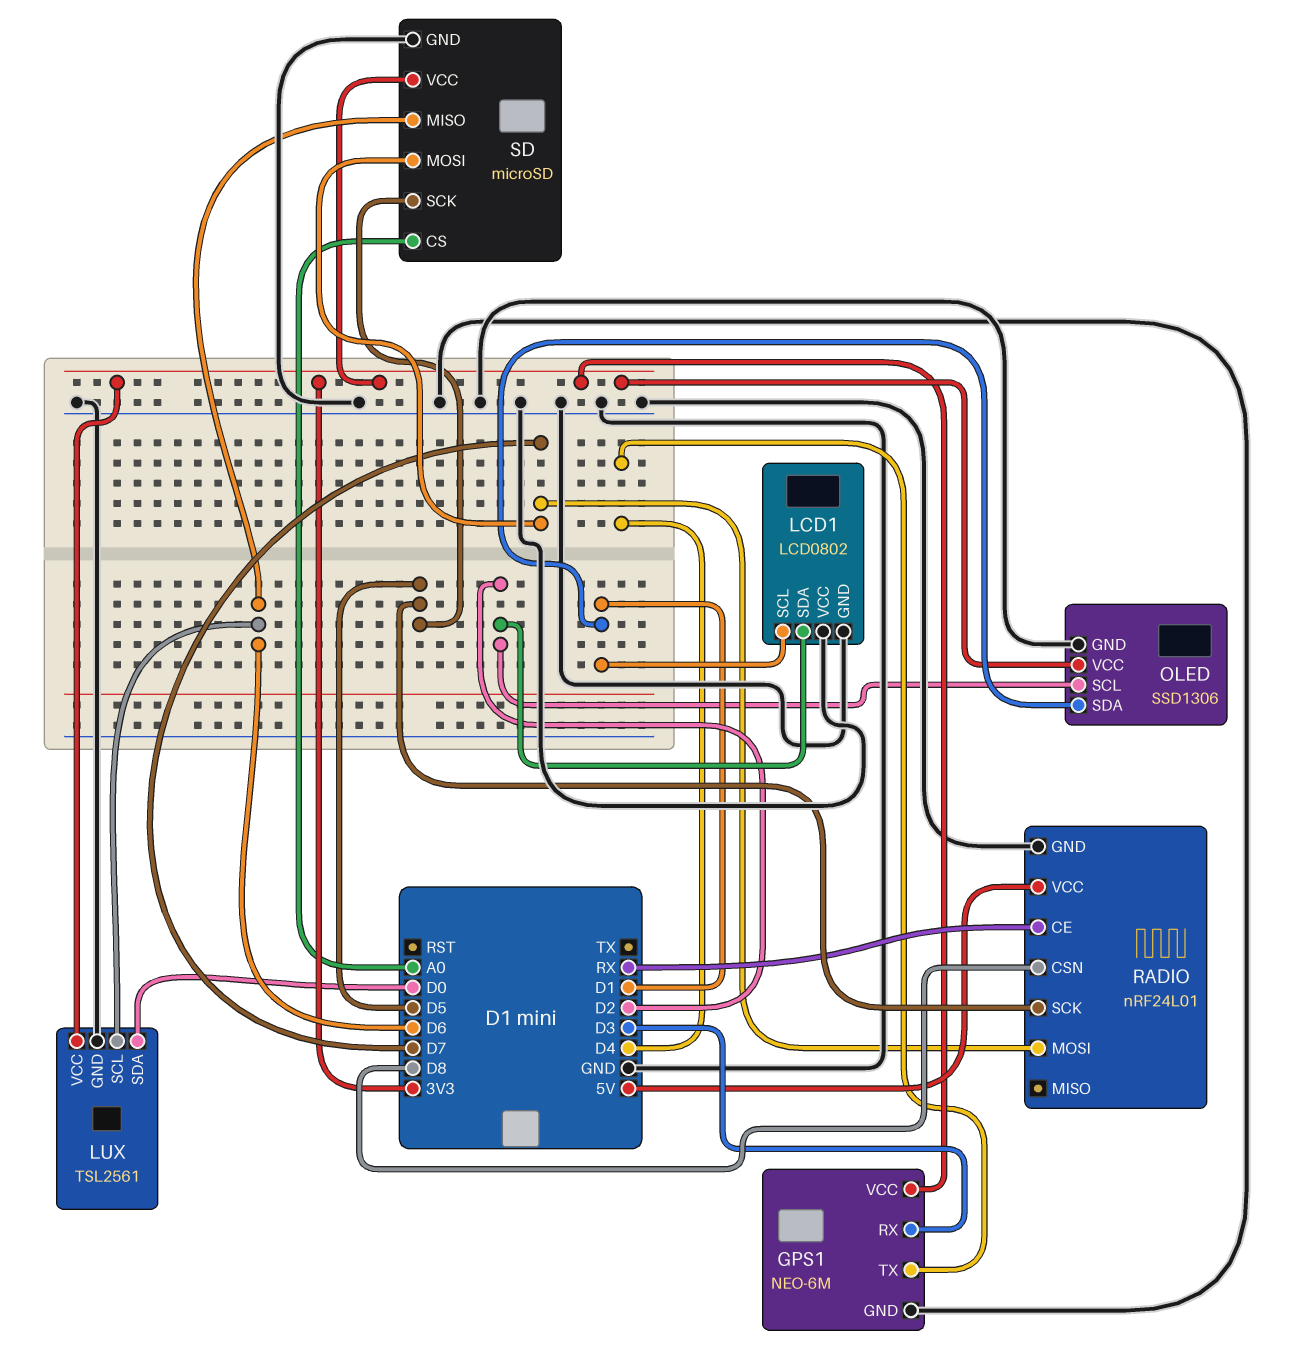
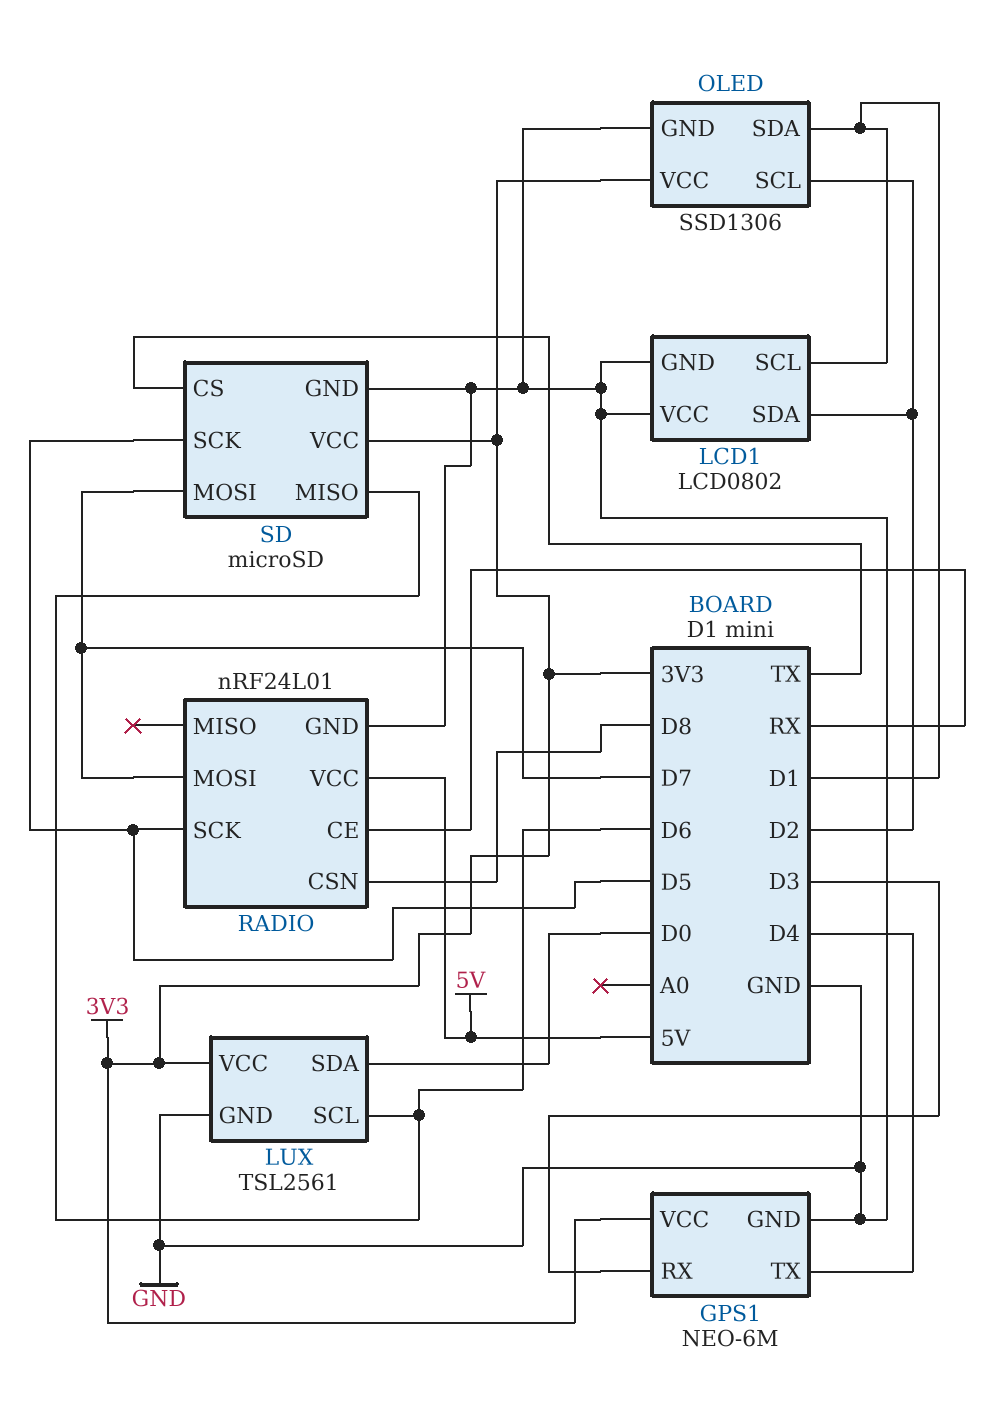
SD pin CS: A0 -> TX

